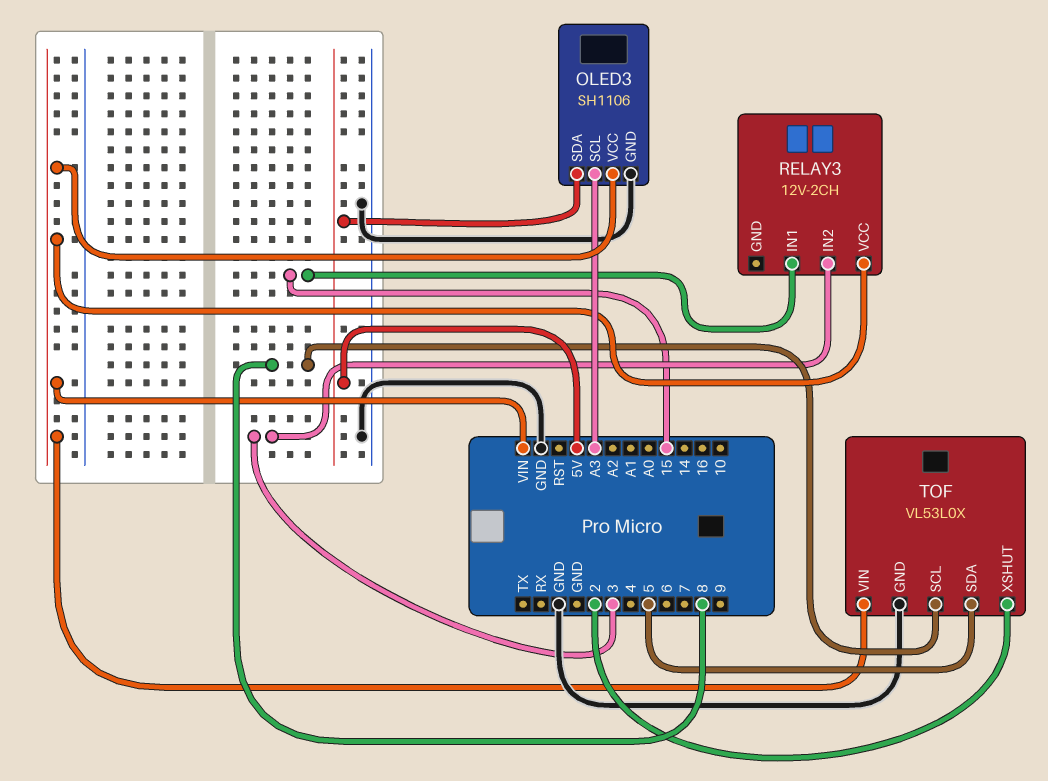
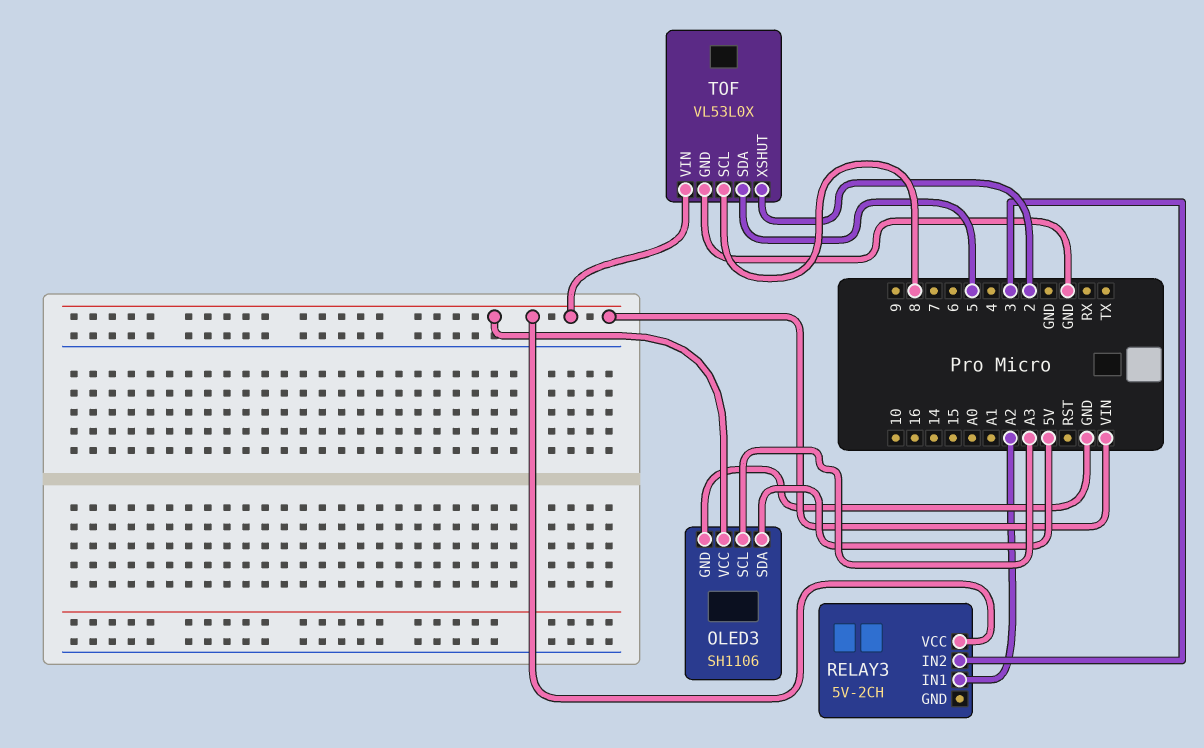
RELAY3: 12V-2CH -> 5V-2CH
RELAY3 pin IN1: 15 -> A2

